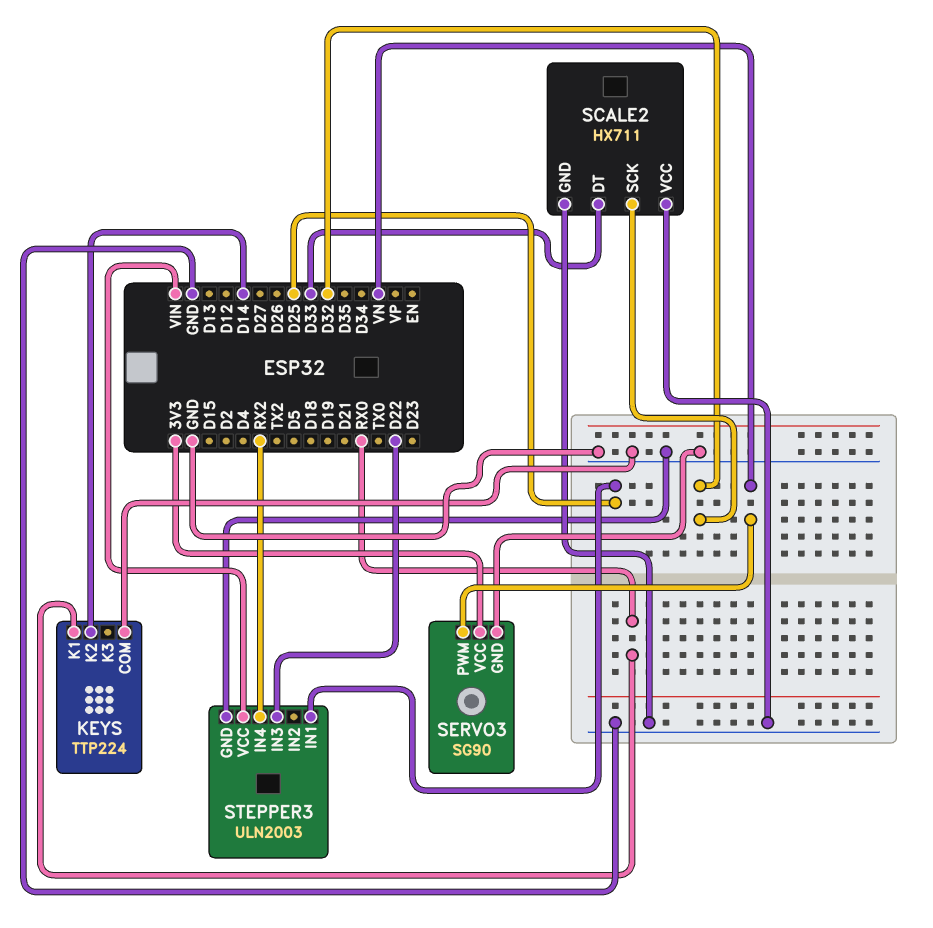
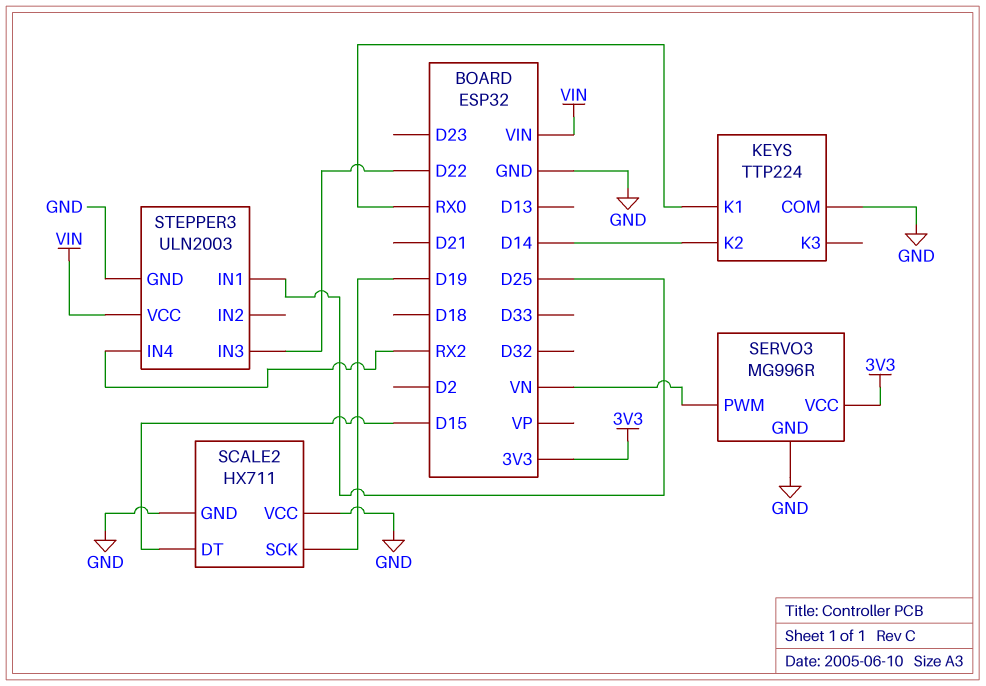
SCALE2 pin DT: D33 -> D15
SCALE2 pin SCK: D32 -> D19
SERVO3: SG90 -> MG996R

